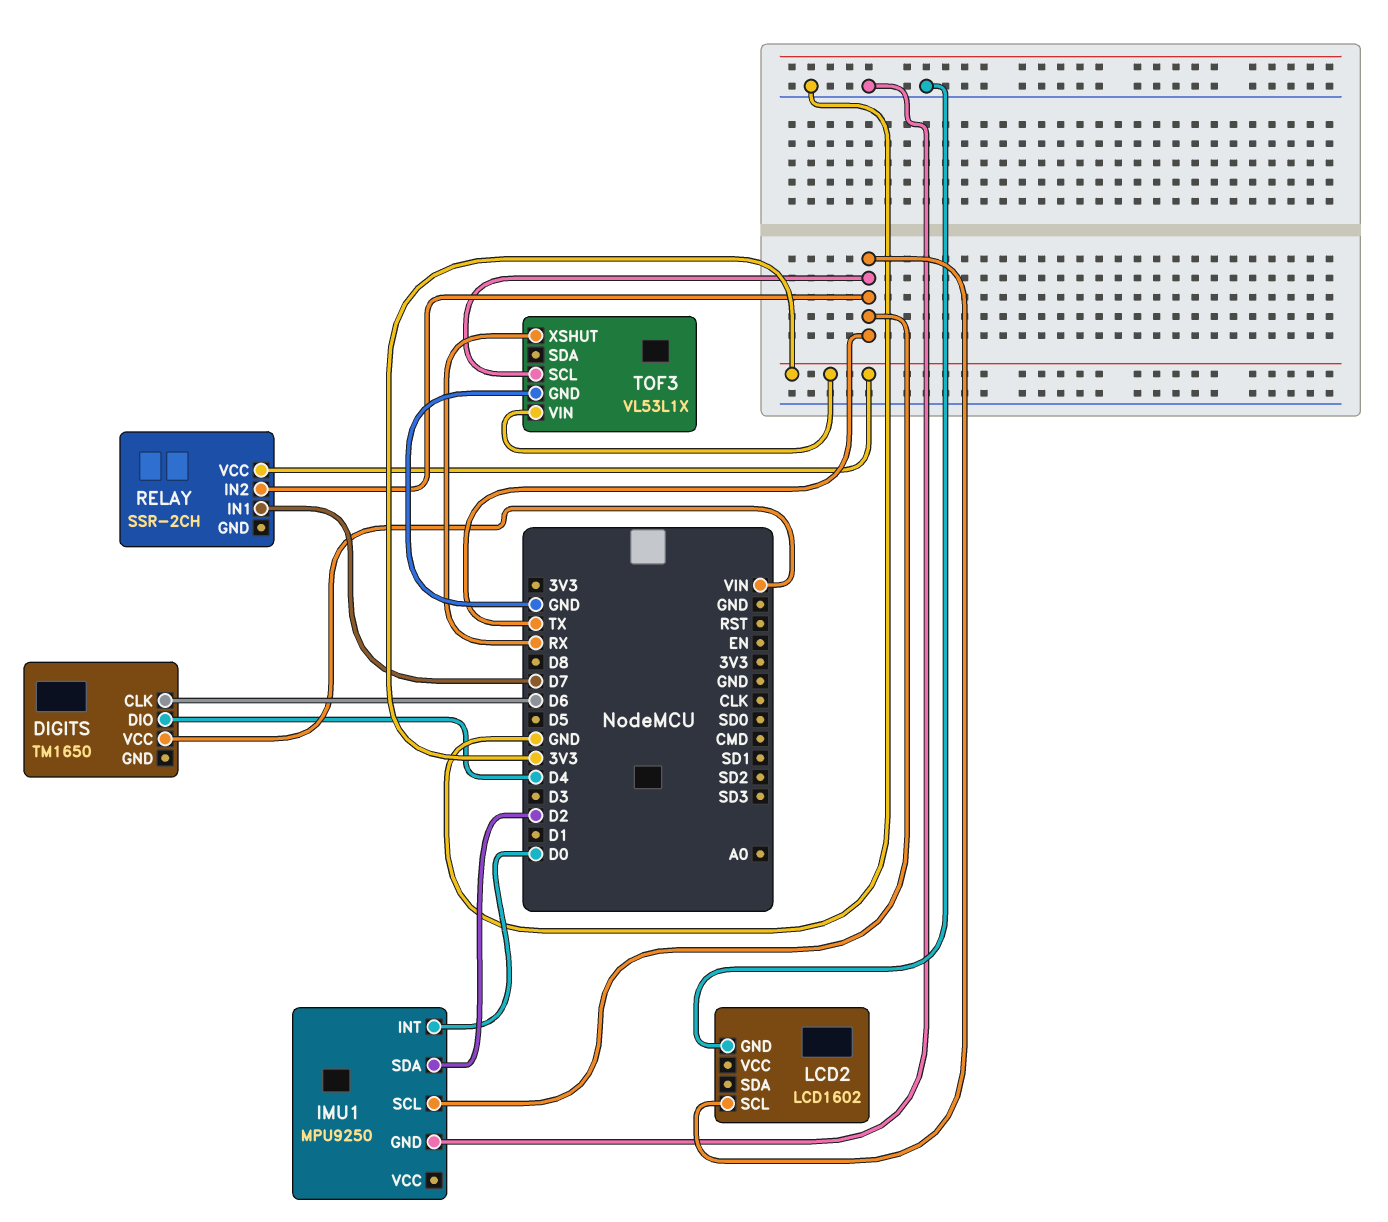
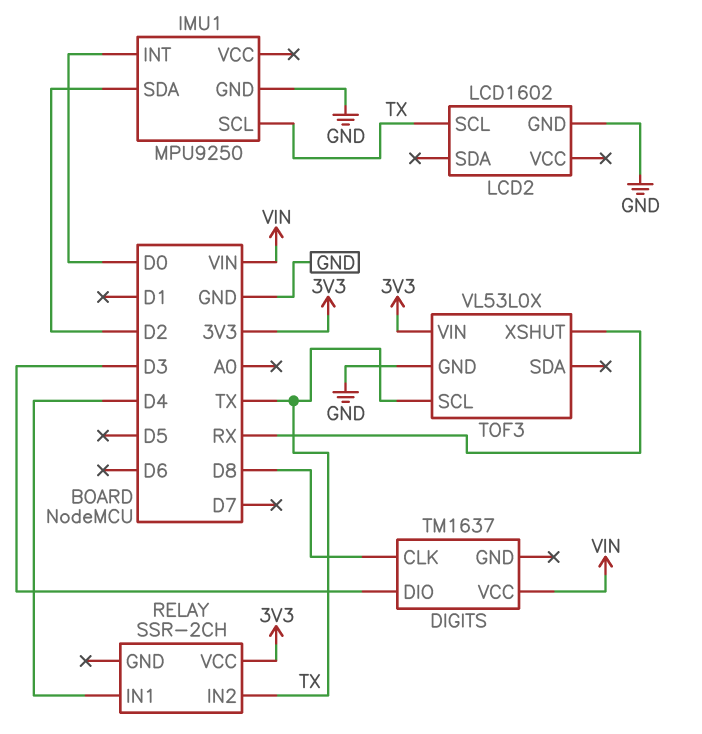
DIGITS: TM1650 -> TM1637
DIGITS pin CLK: D6 -> D8
DIGITS pin DIO: D4 -> D3
RELAY pin IN1: D7 -> D4
TOF3: VL53L1X -> VL53L0X

